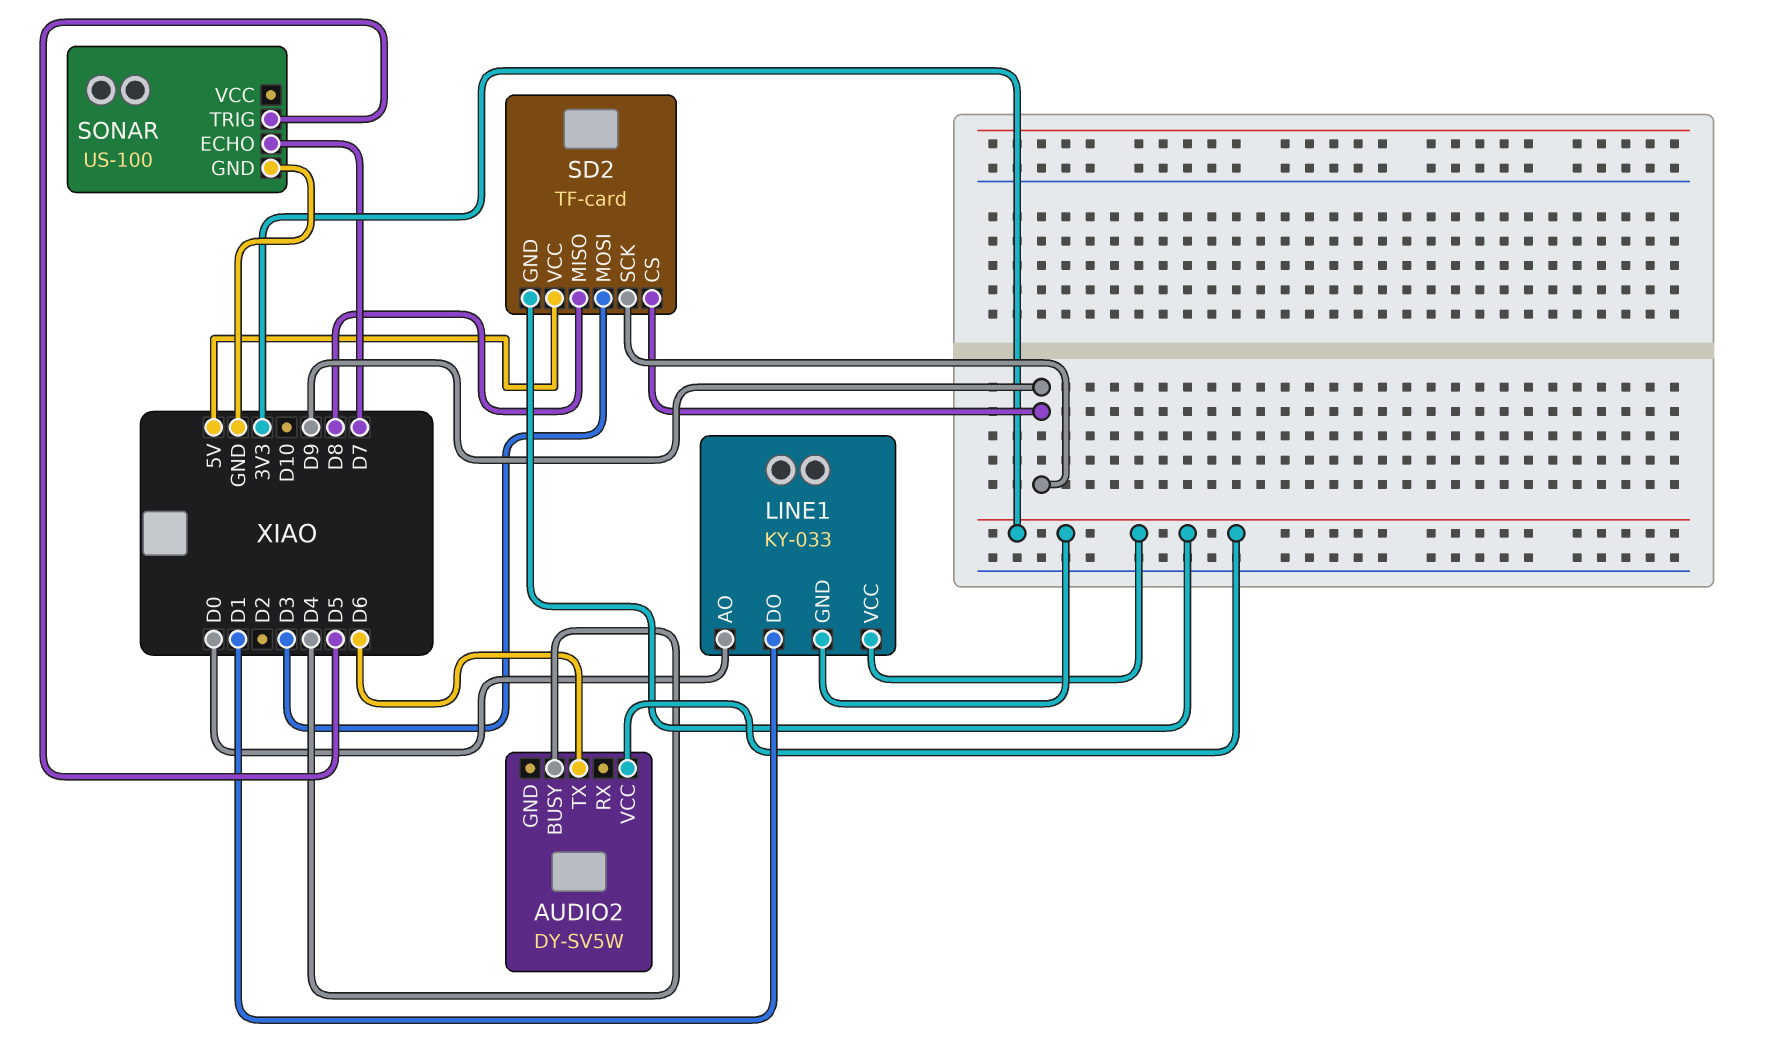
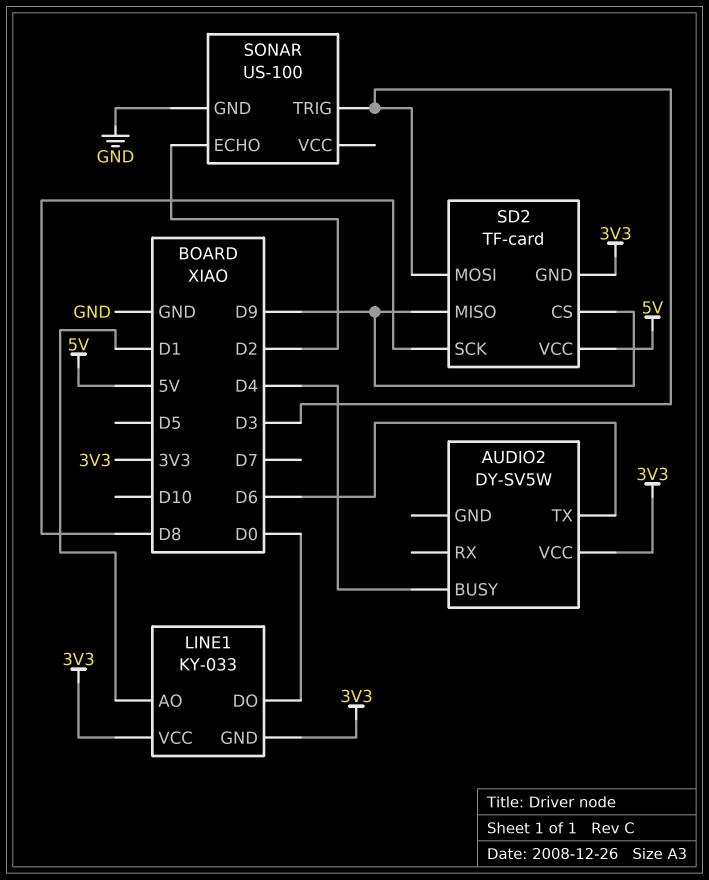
LINE1 pin AO: D0 -> D1
LINE1 pin DO: D1 -> D0
SD2 pin MISO: D8 -> D9
SD2 pin SCK: D9 -> D8
SONAR pin ECHO: D7 -> D2
SONAR pin TRIG: D5 -> D3

